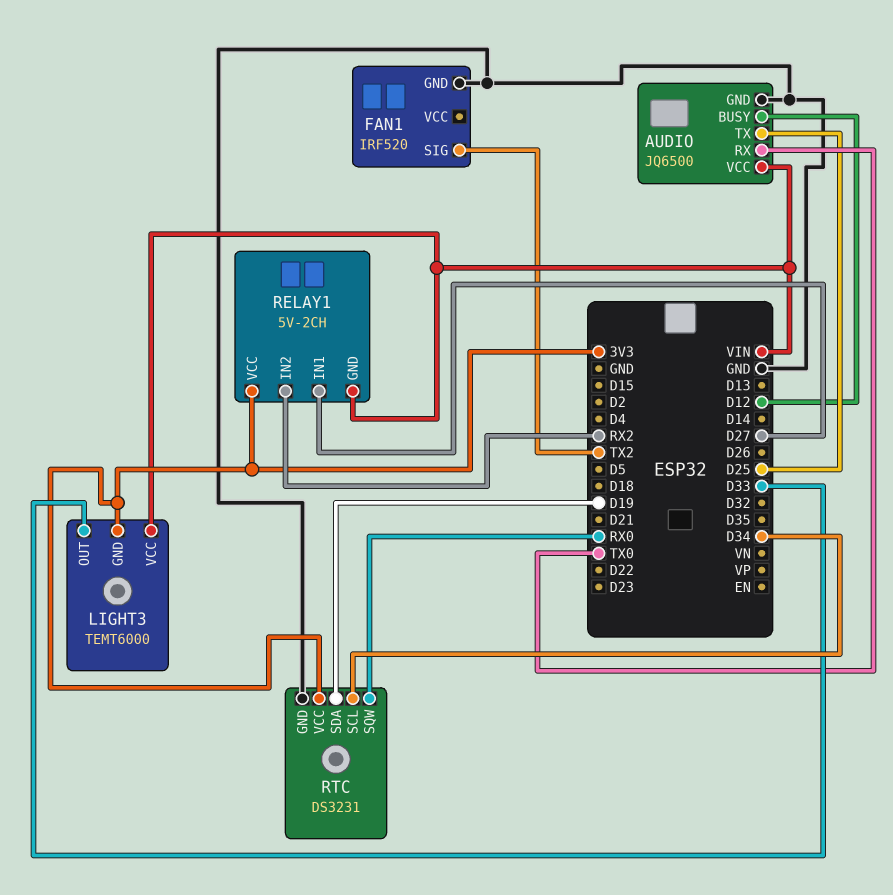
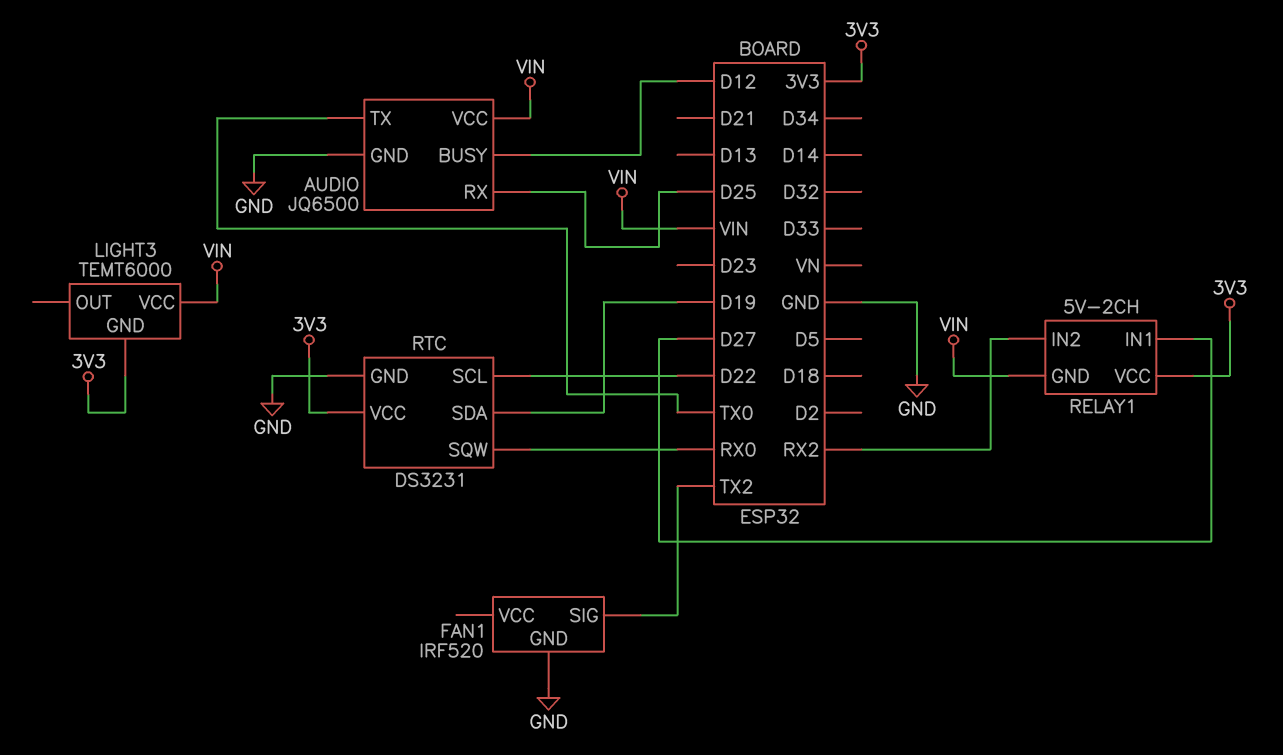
AUDIO pin RX: TX0 -> D25
AUDIO pin TX: D25 -> TX0
LIGHT3 pin OUT: D33 -> none
RTC pin SCL: D34 -> D22

